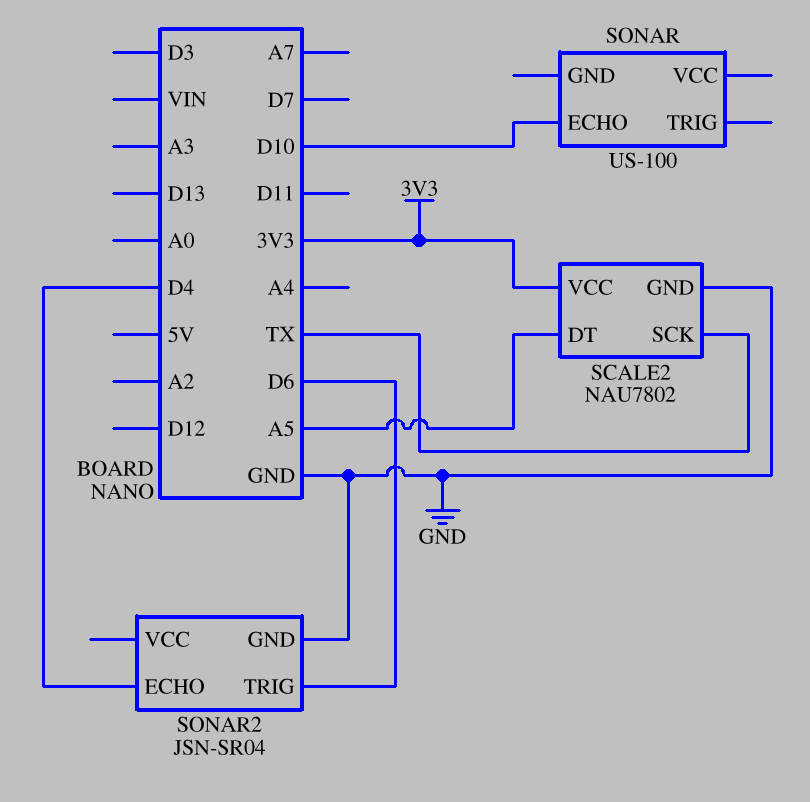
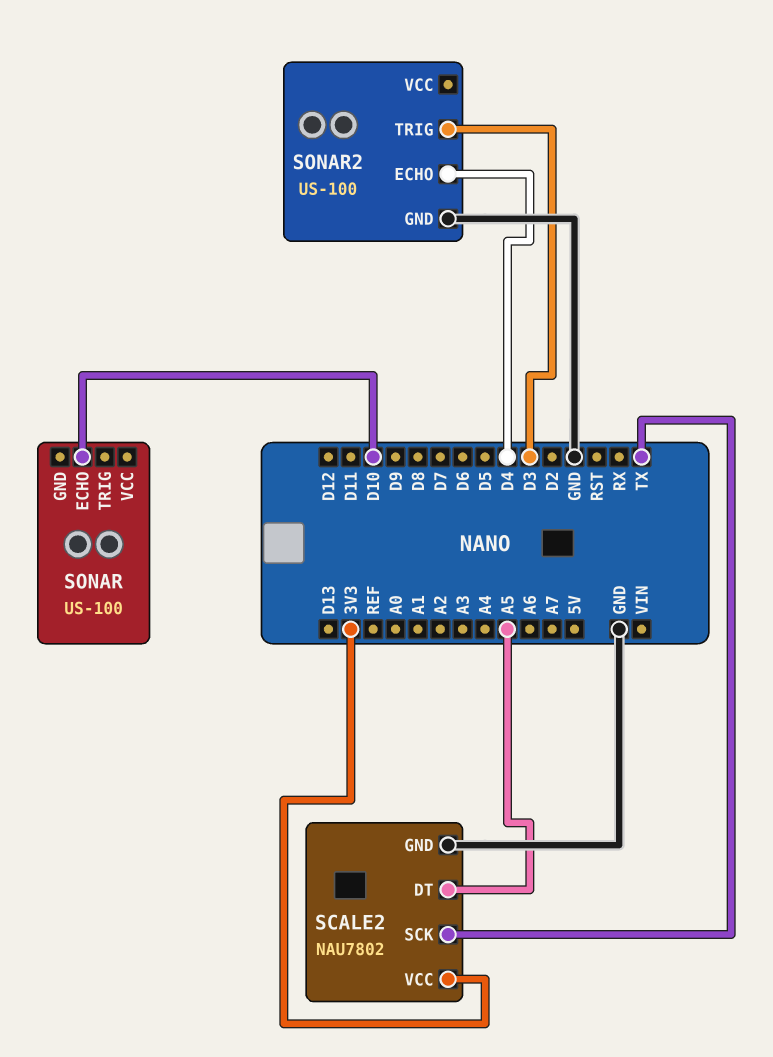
SONAR2: JSN-SR04 -> US-100
SONAR2 pin TRIG: D6 -> D3

